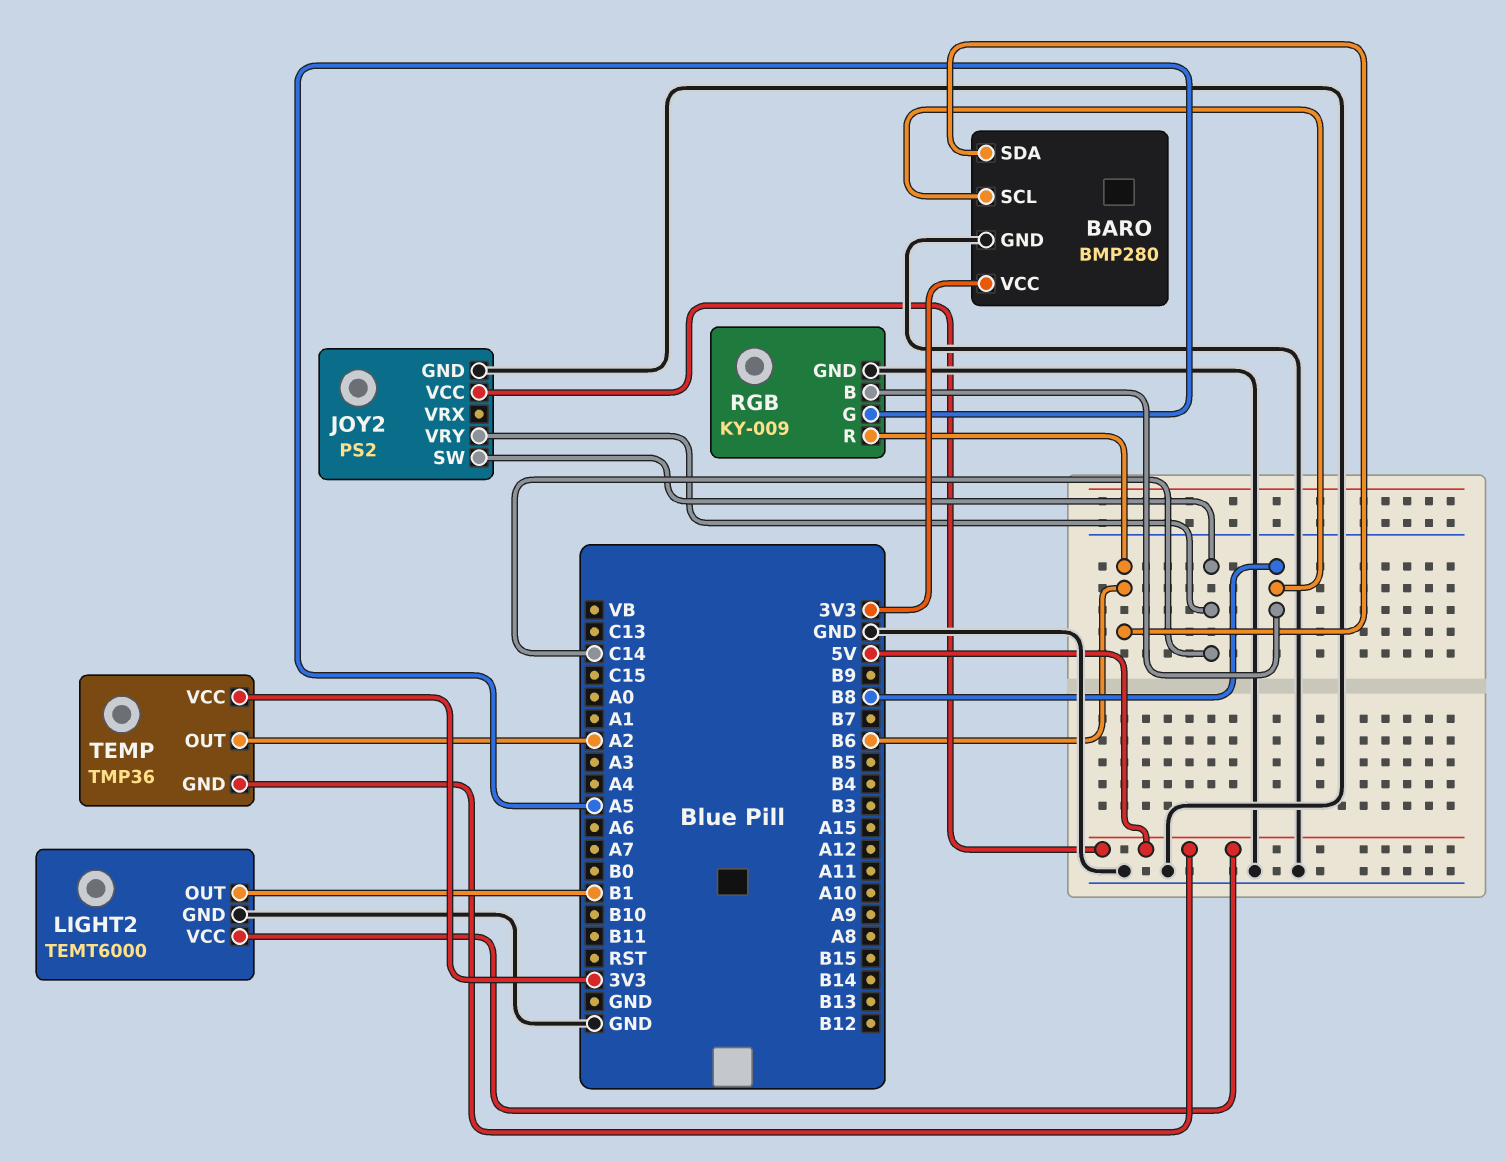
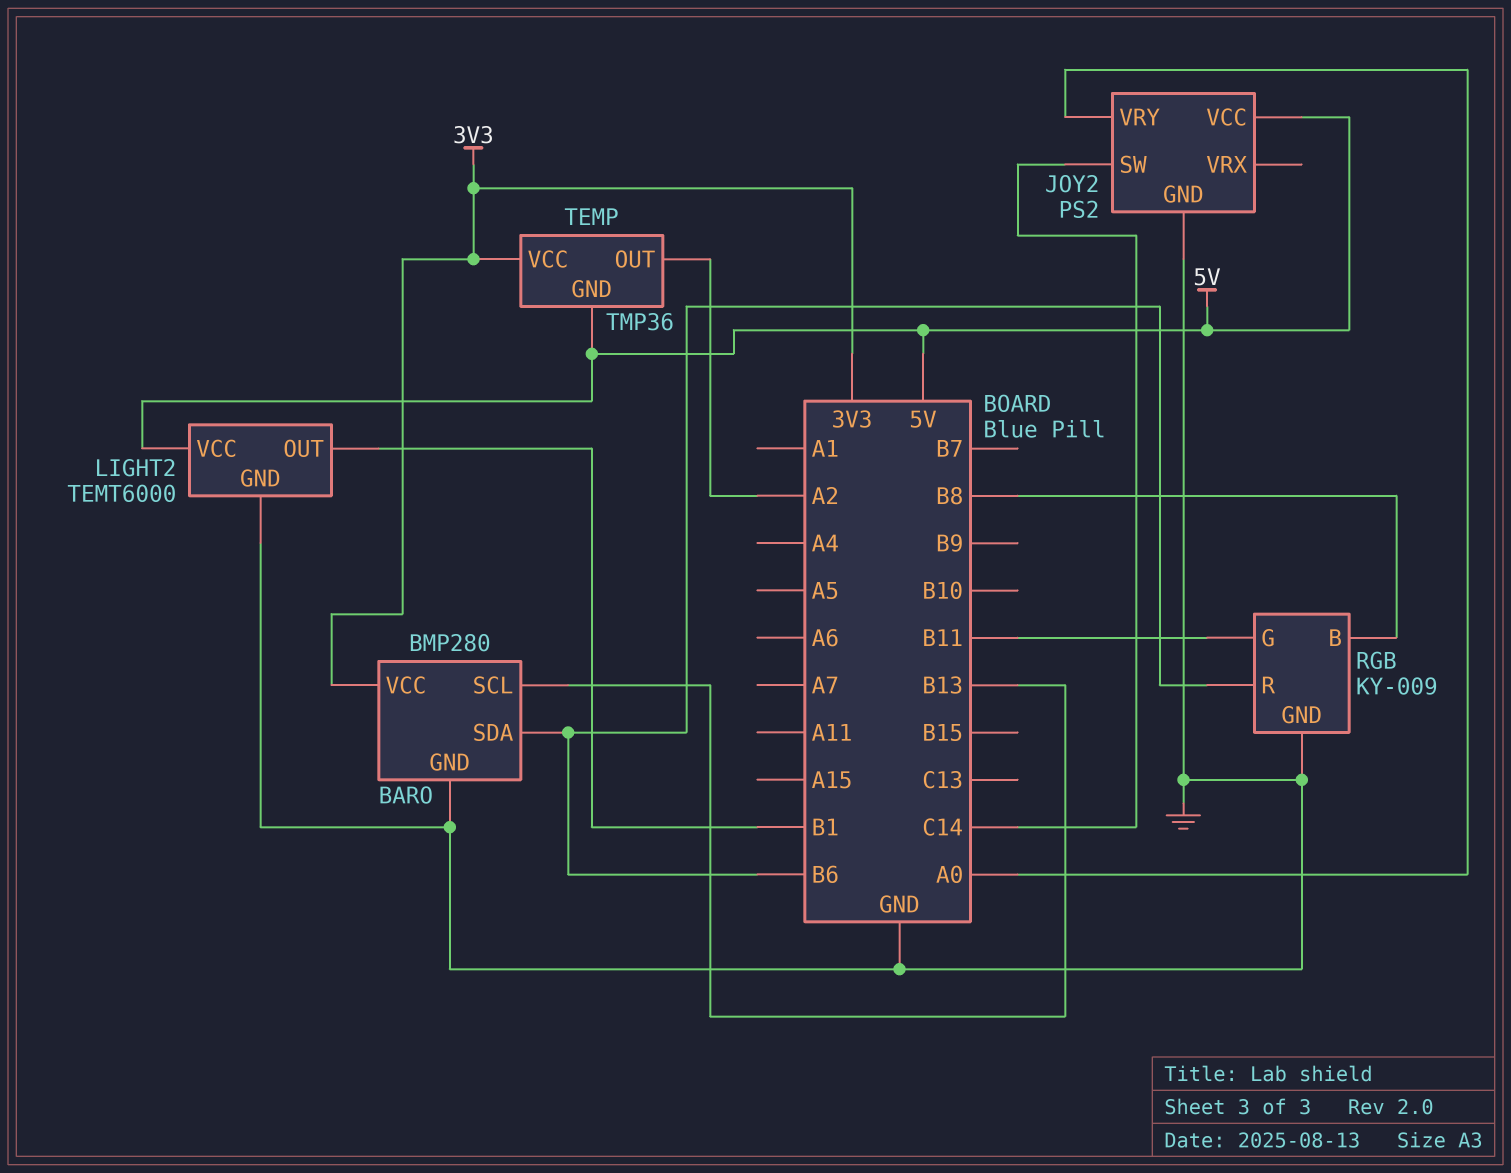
BARO pin SCL: B8 -> B13
JOY2 pin VRY: C14 -> A0
RGB pin G: A5 -> B11

